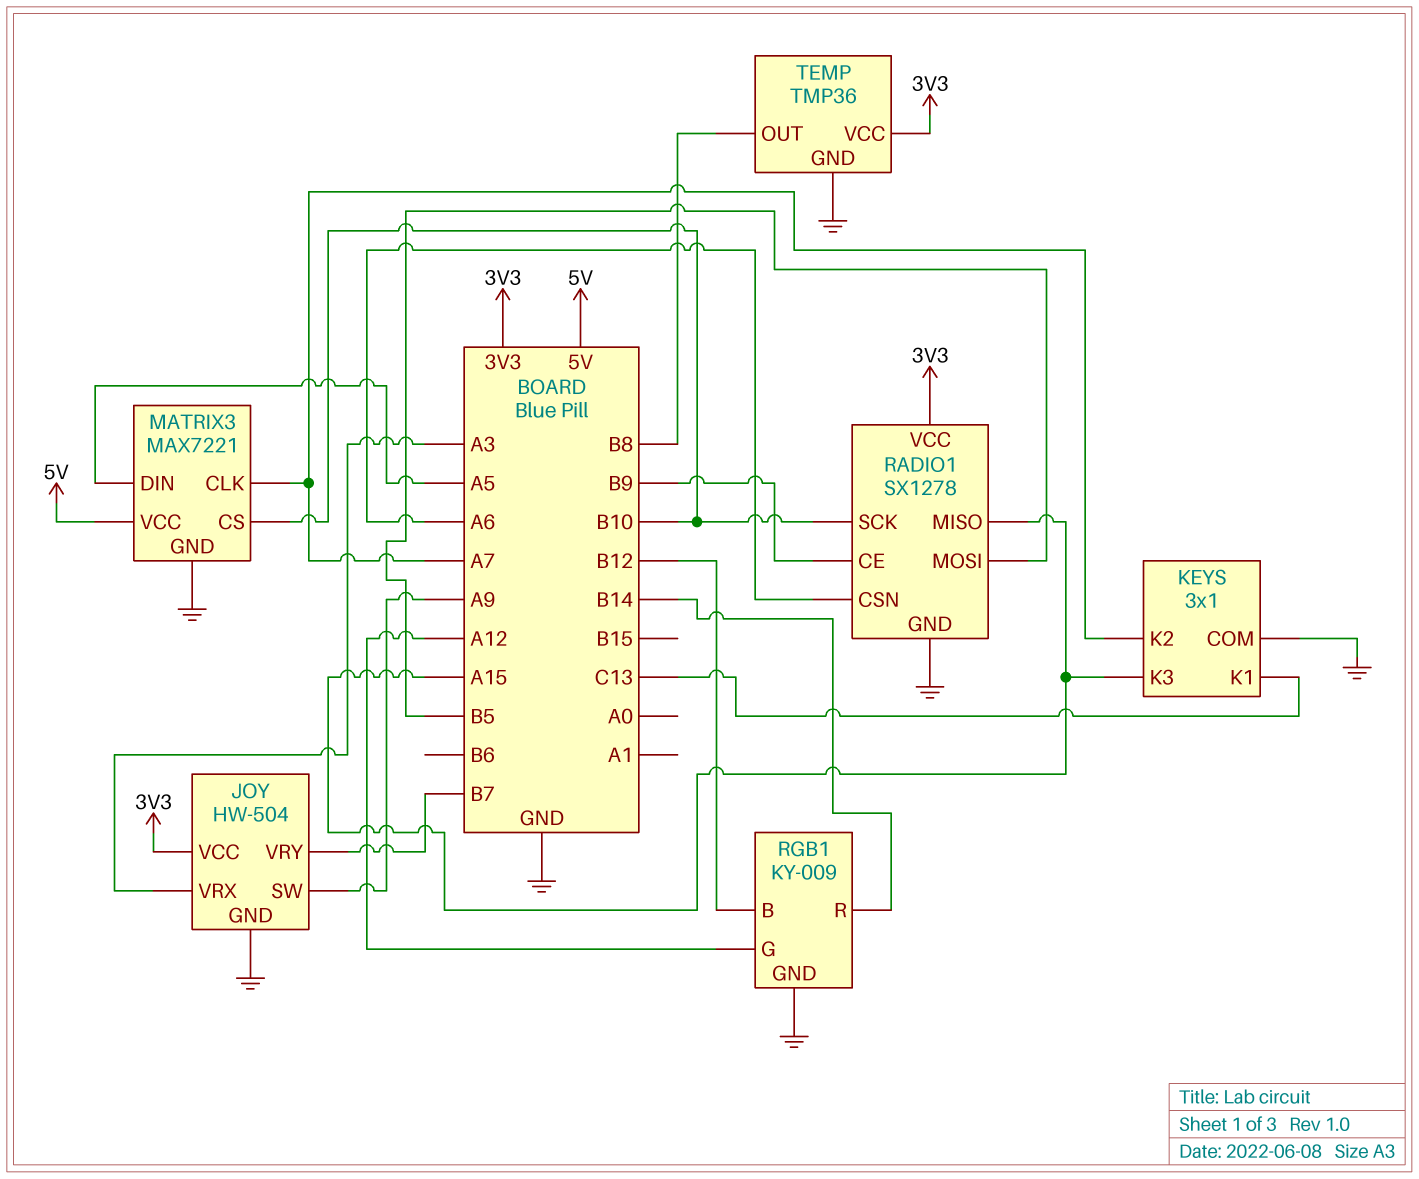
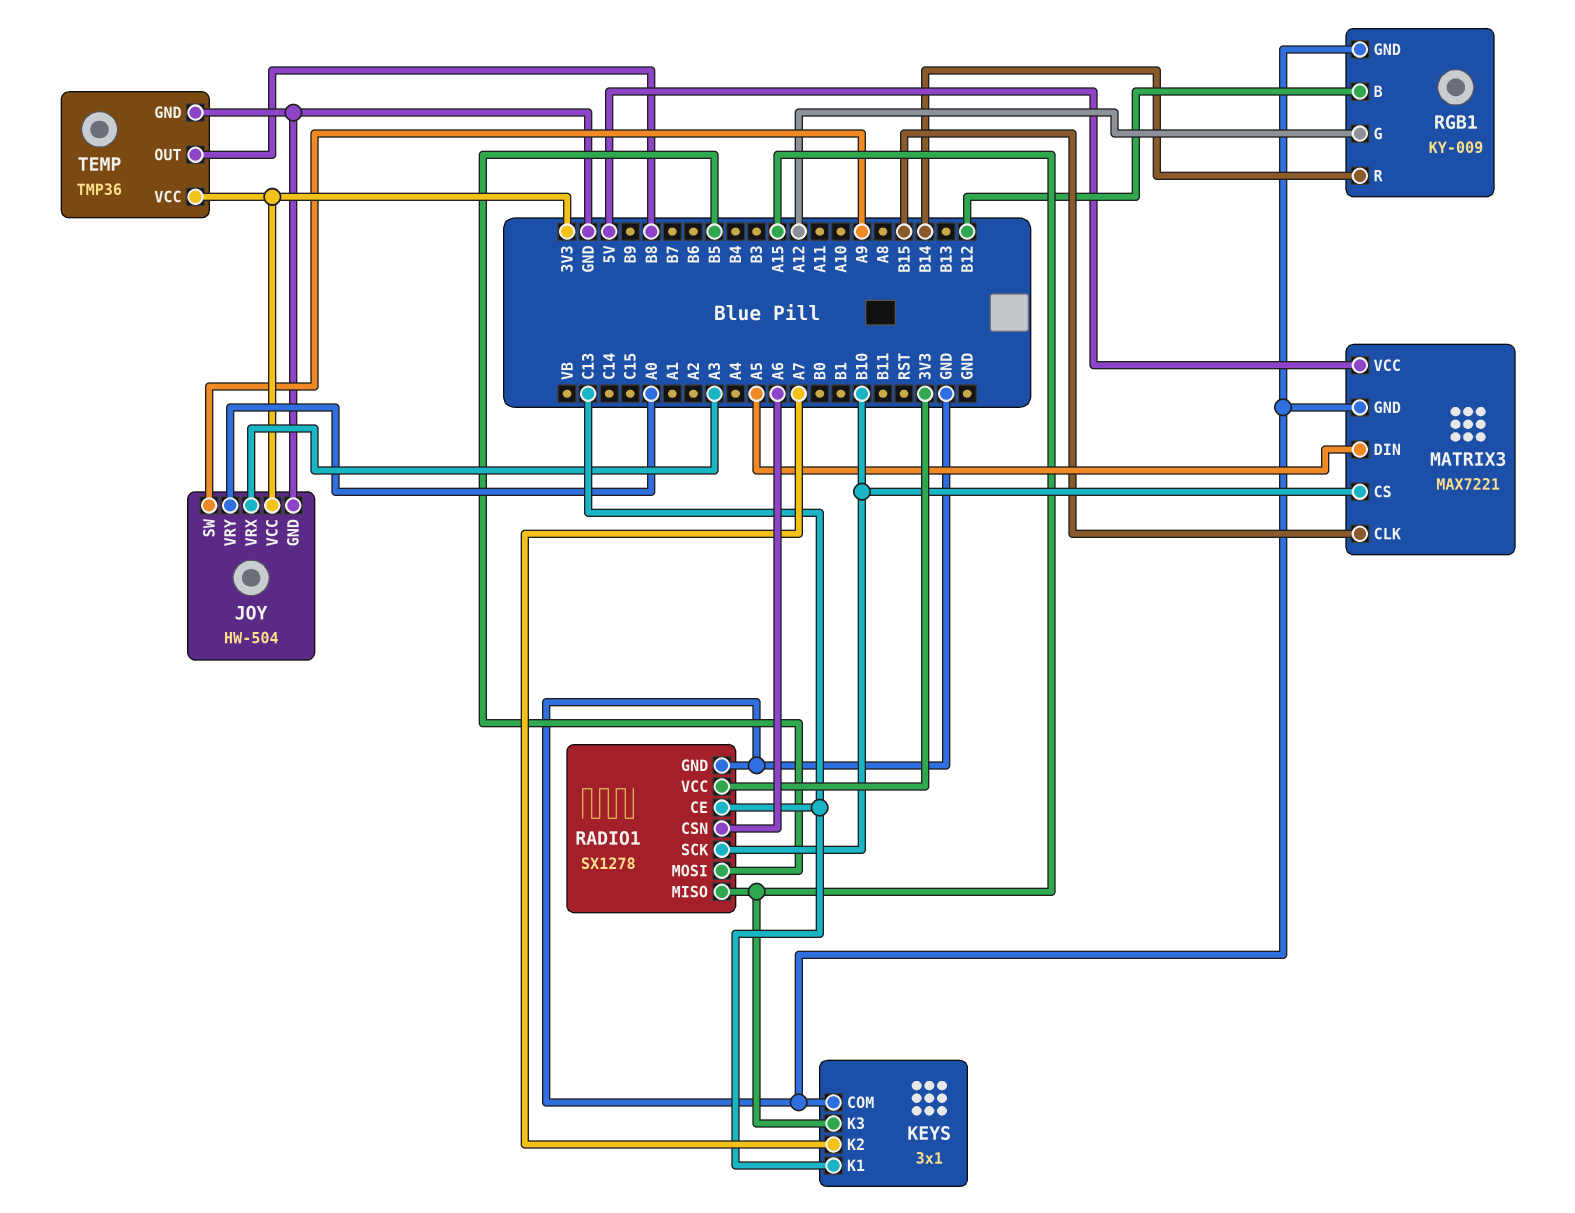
JOY pin VRY: B7 -> A0
MATRIX3 pin CLK: A7 -> B15
RADIO1 pin CE: B9 -> C13

